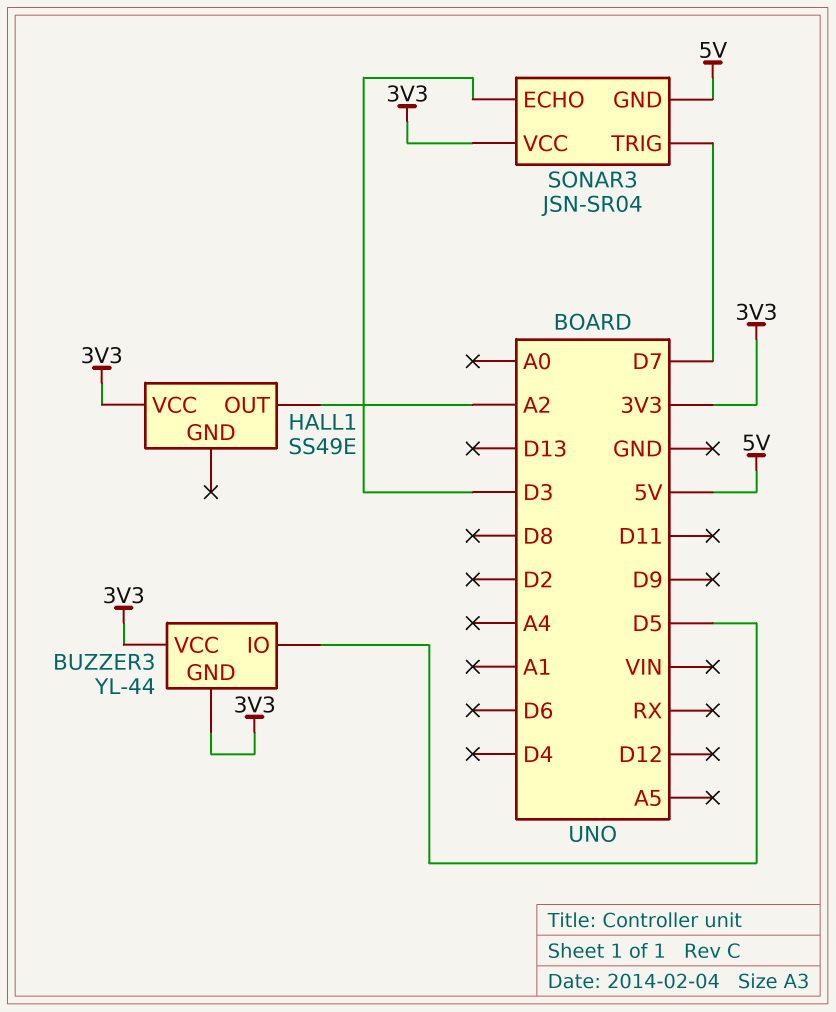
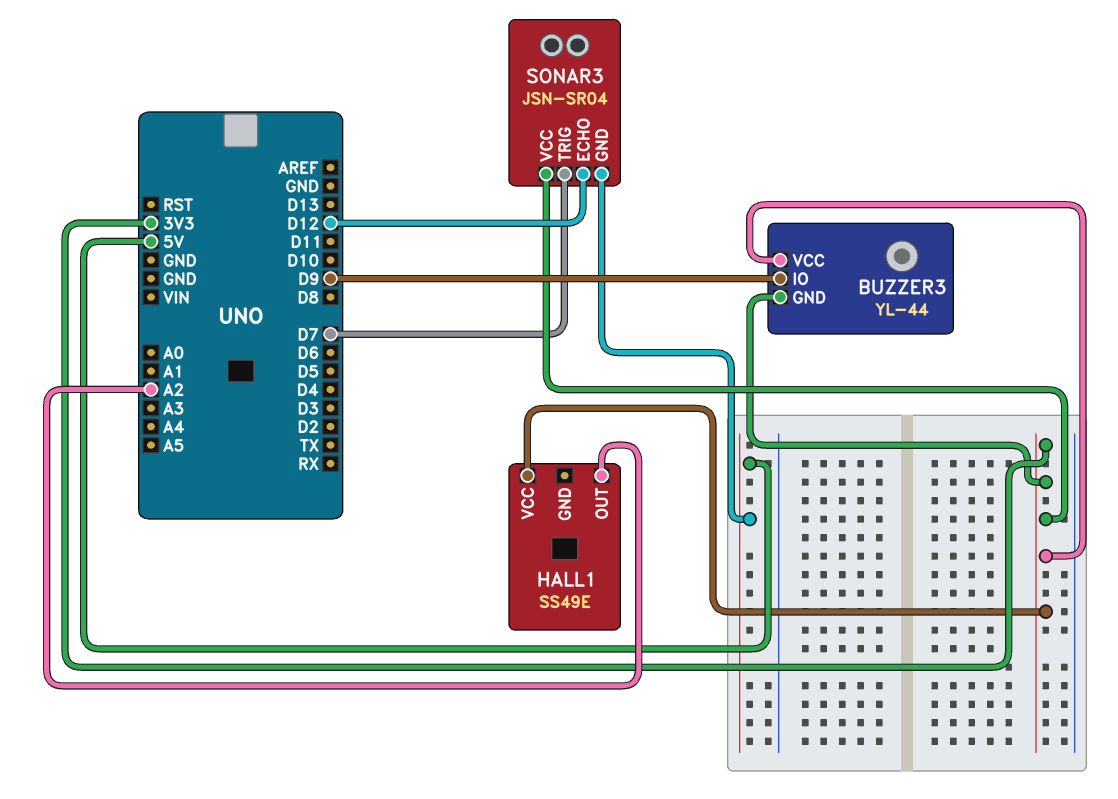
BUZZER3 pin IO: D5 -> D9
SONAR3 pin ECHO: D3 -> D12

